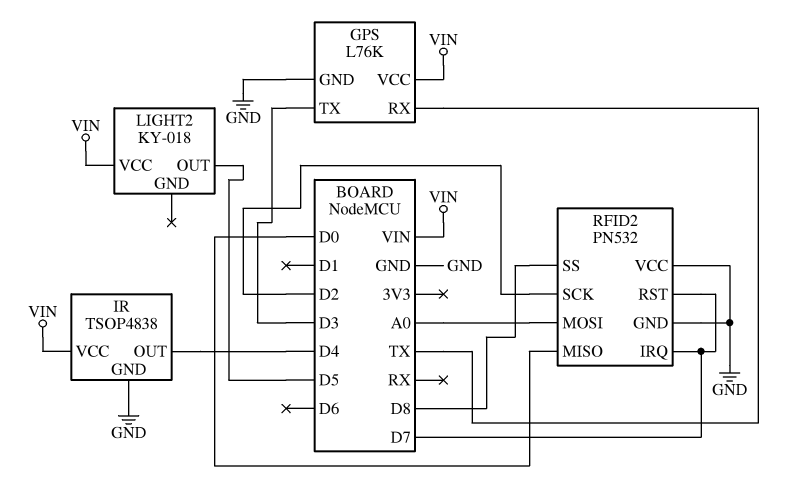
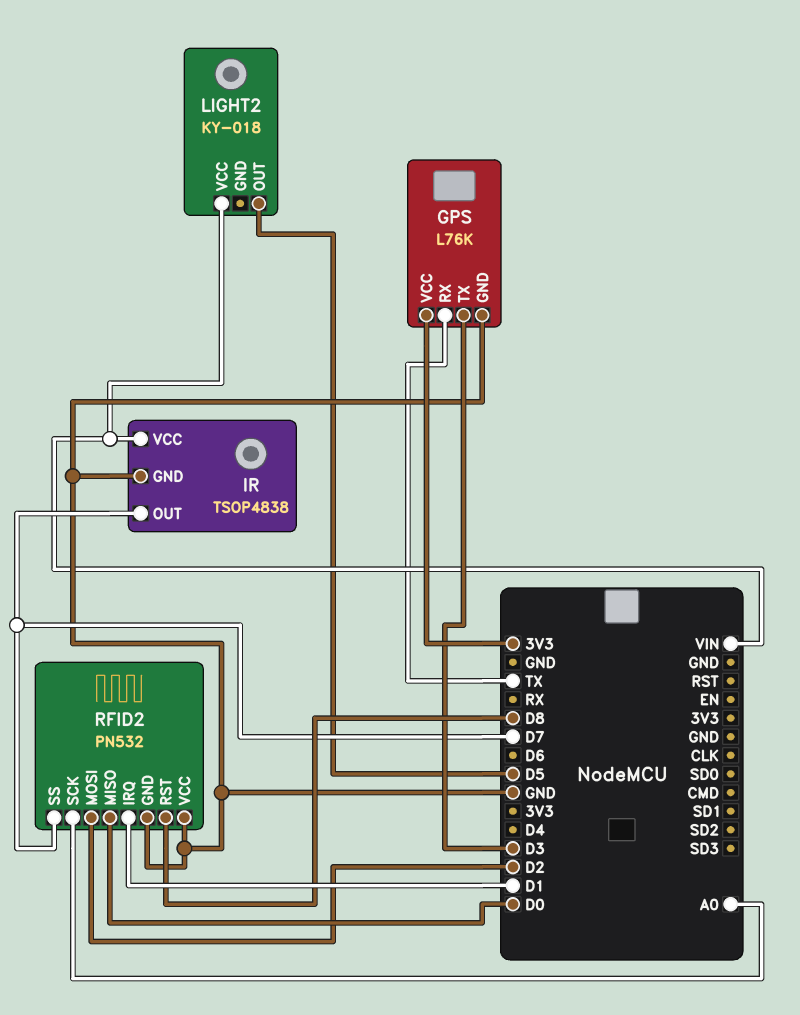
GPS pin VCC: VIN -> 3V3
IR pin OUT: D4 -> D7
RFID2 pin IRQ: D7 -> D1
RFID2 pin MOSI: A0 -> D2
RFID2 pin RST: D7 -> D8
RFID2 pin SCK: D2 -> A0
RFID2 pin SS: D8 -> D7

